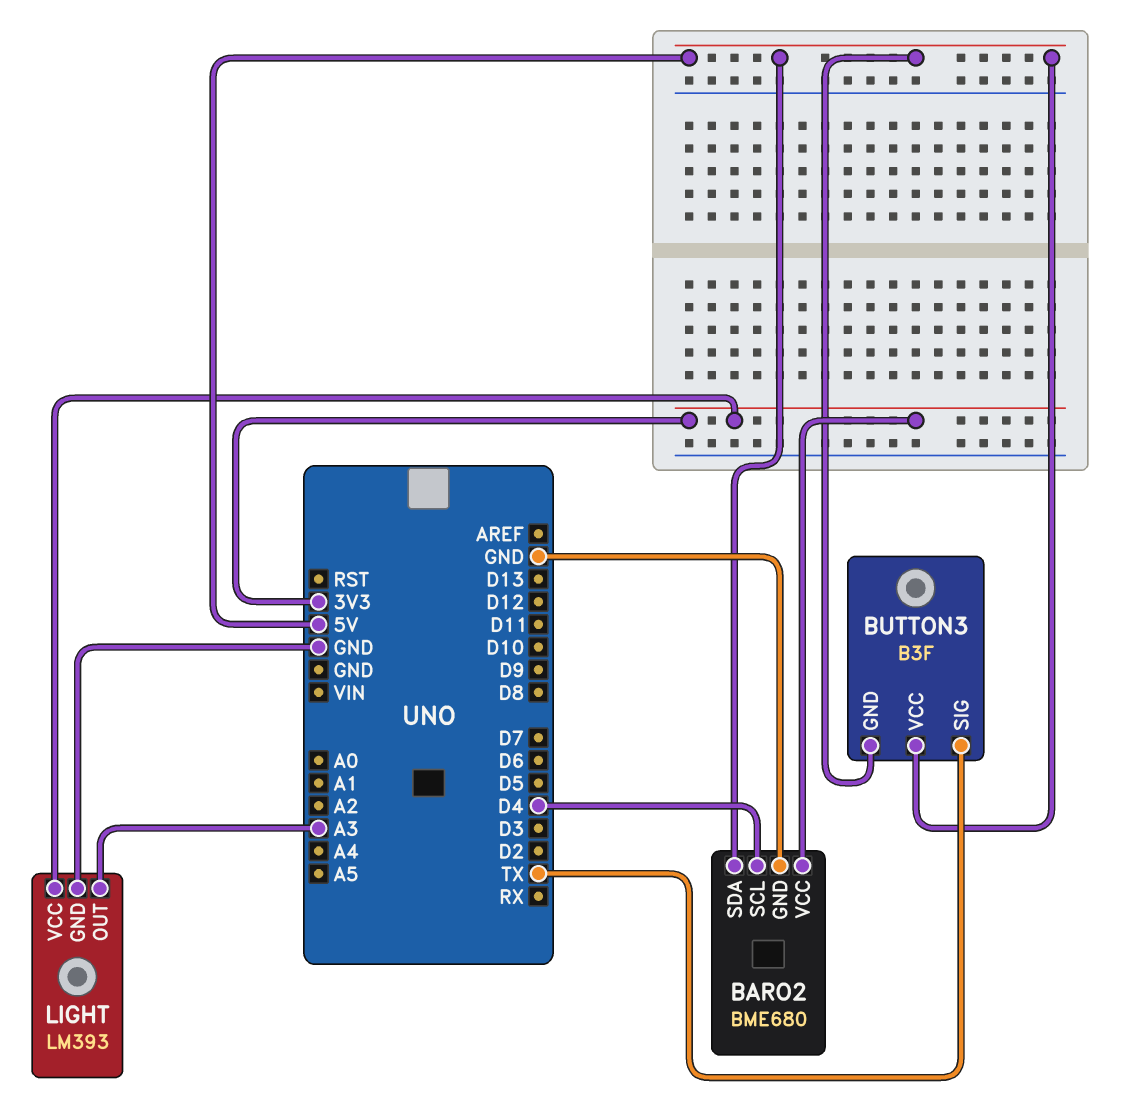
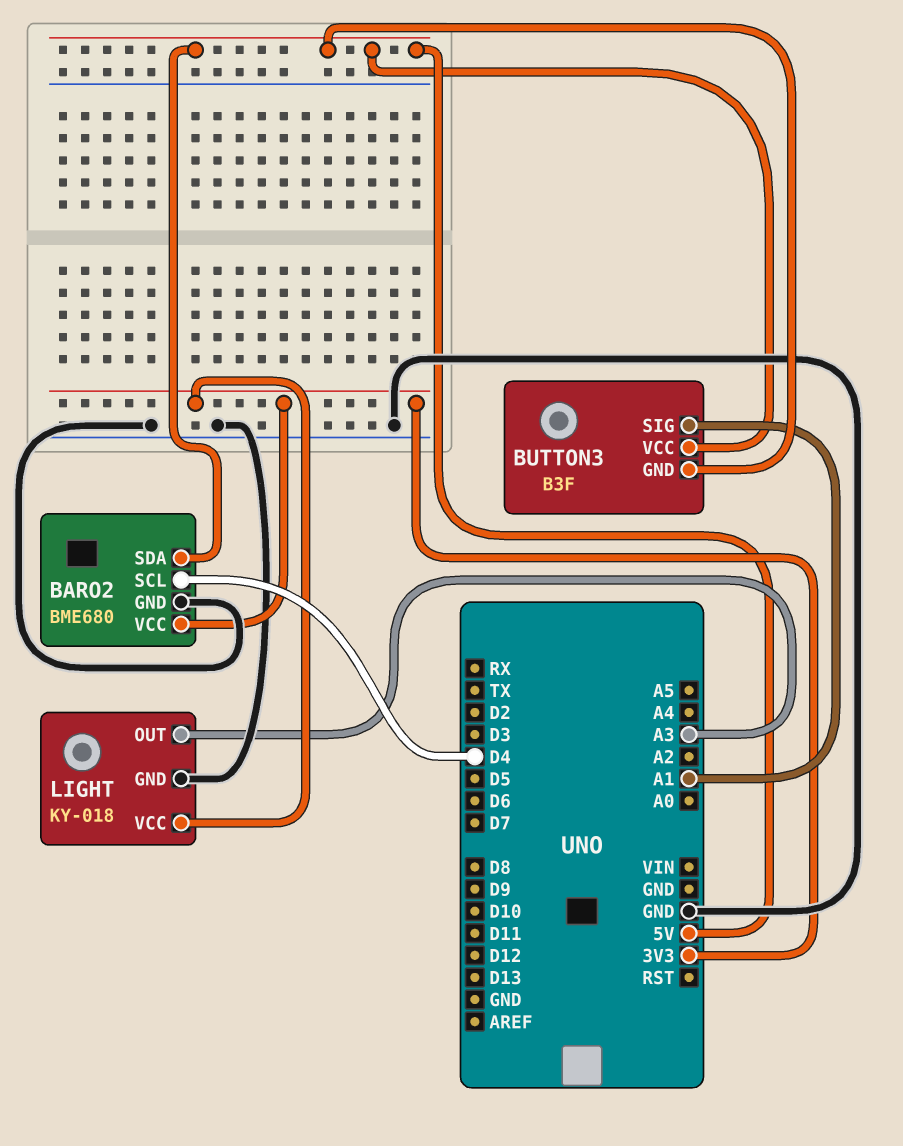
BUTTON3 pin SIG: TX -> A1
LIGHT: LM393 -> KY-018

